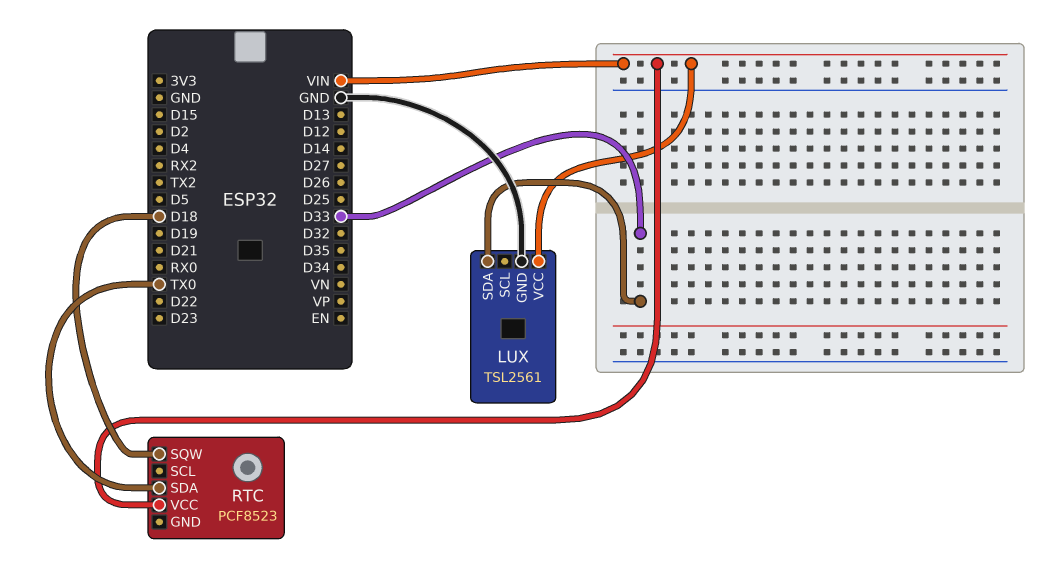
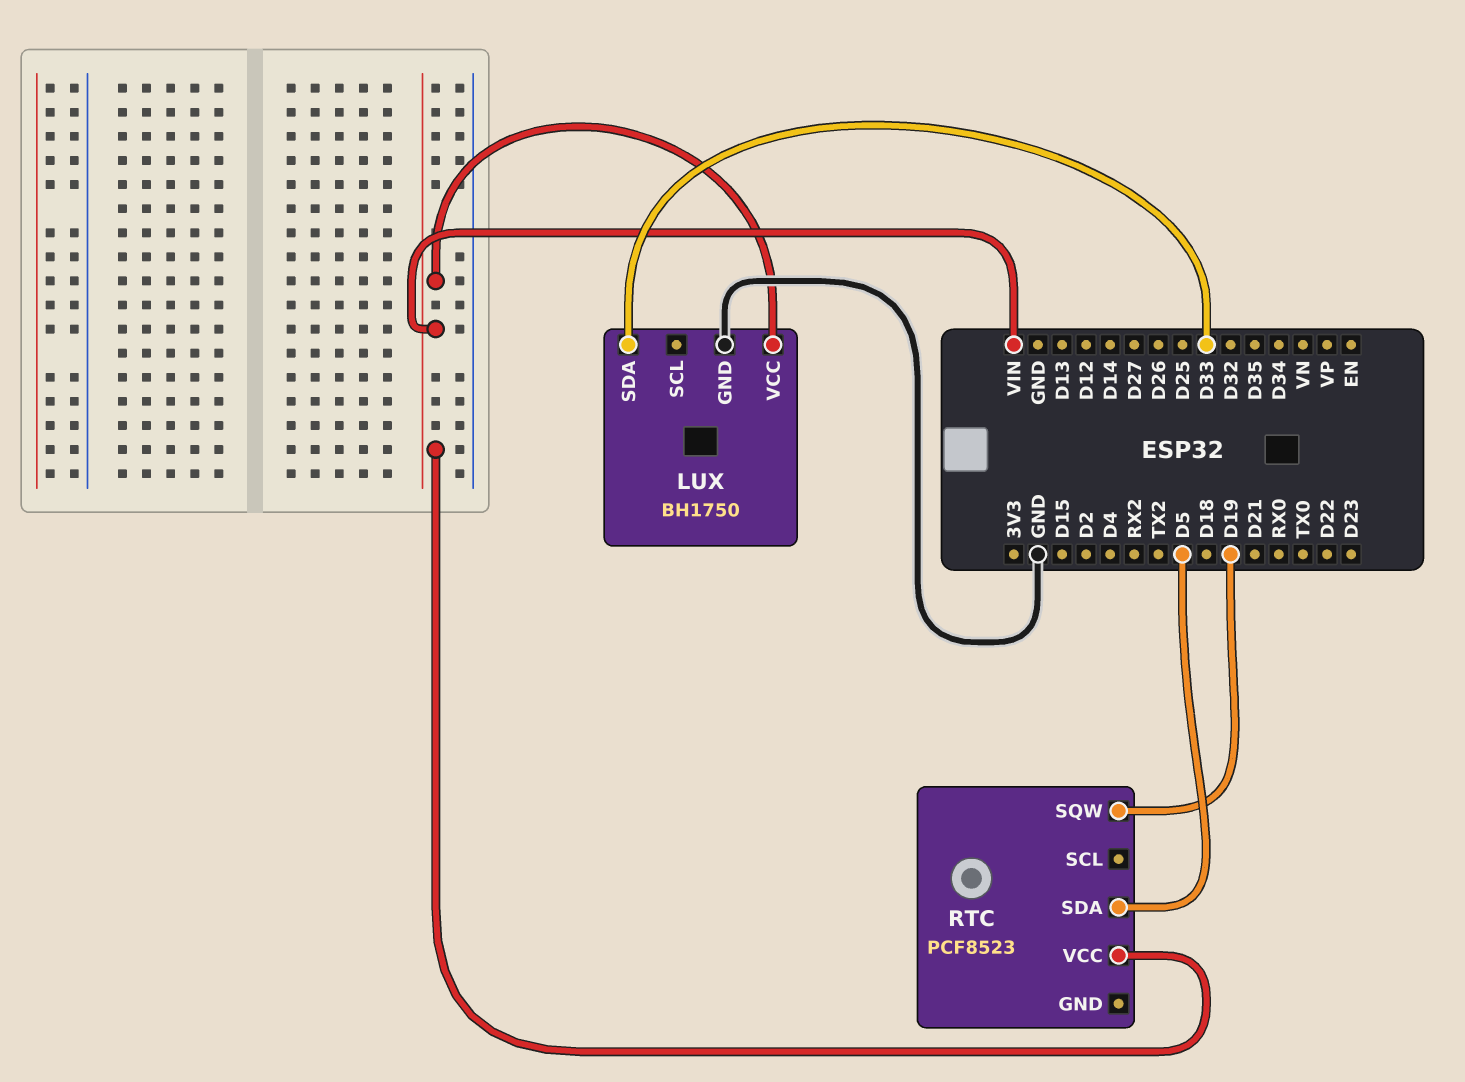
LUX: TSL2561 -> BH1750
RTC pin SDA: TX0 -> D5
RTC pin SQW: D18 -> D19

